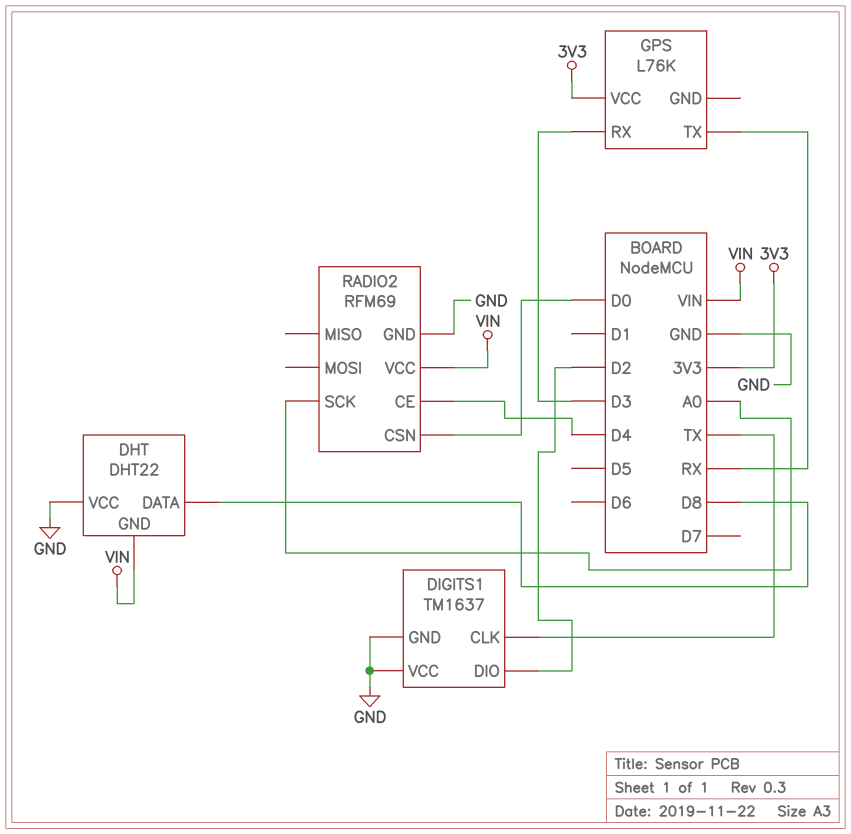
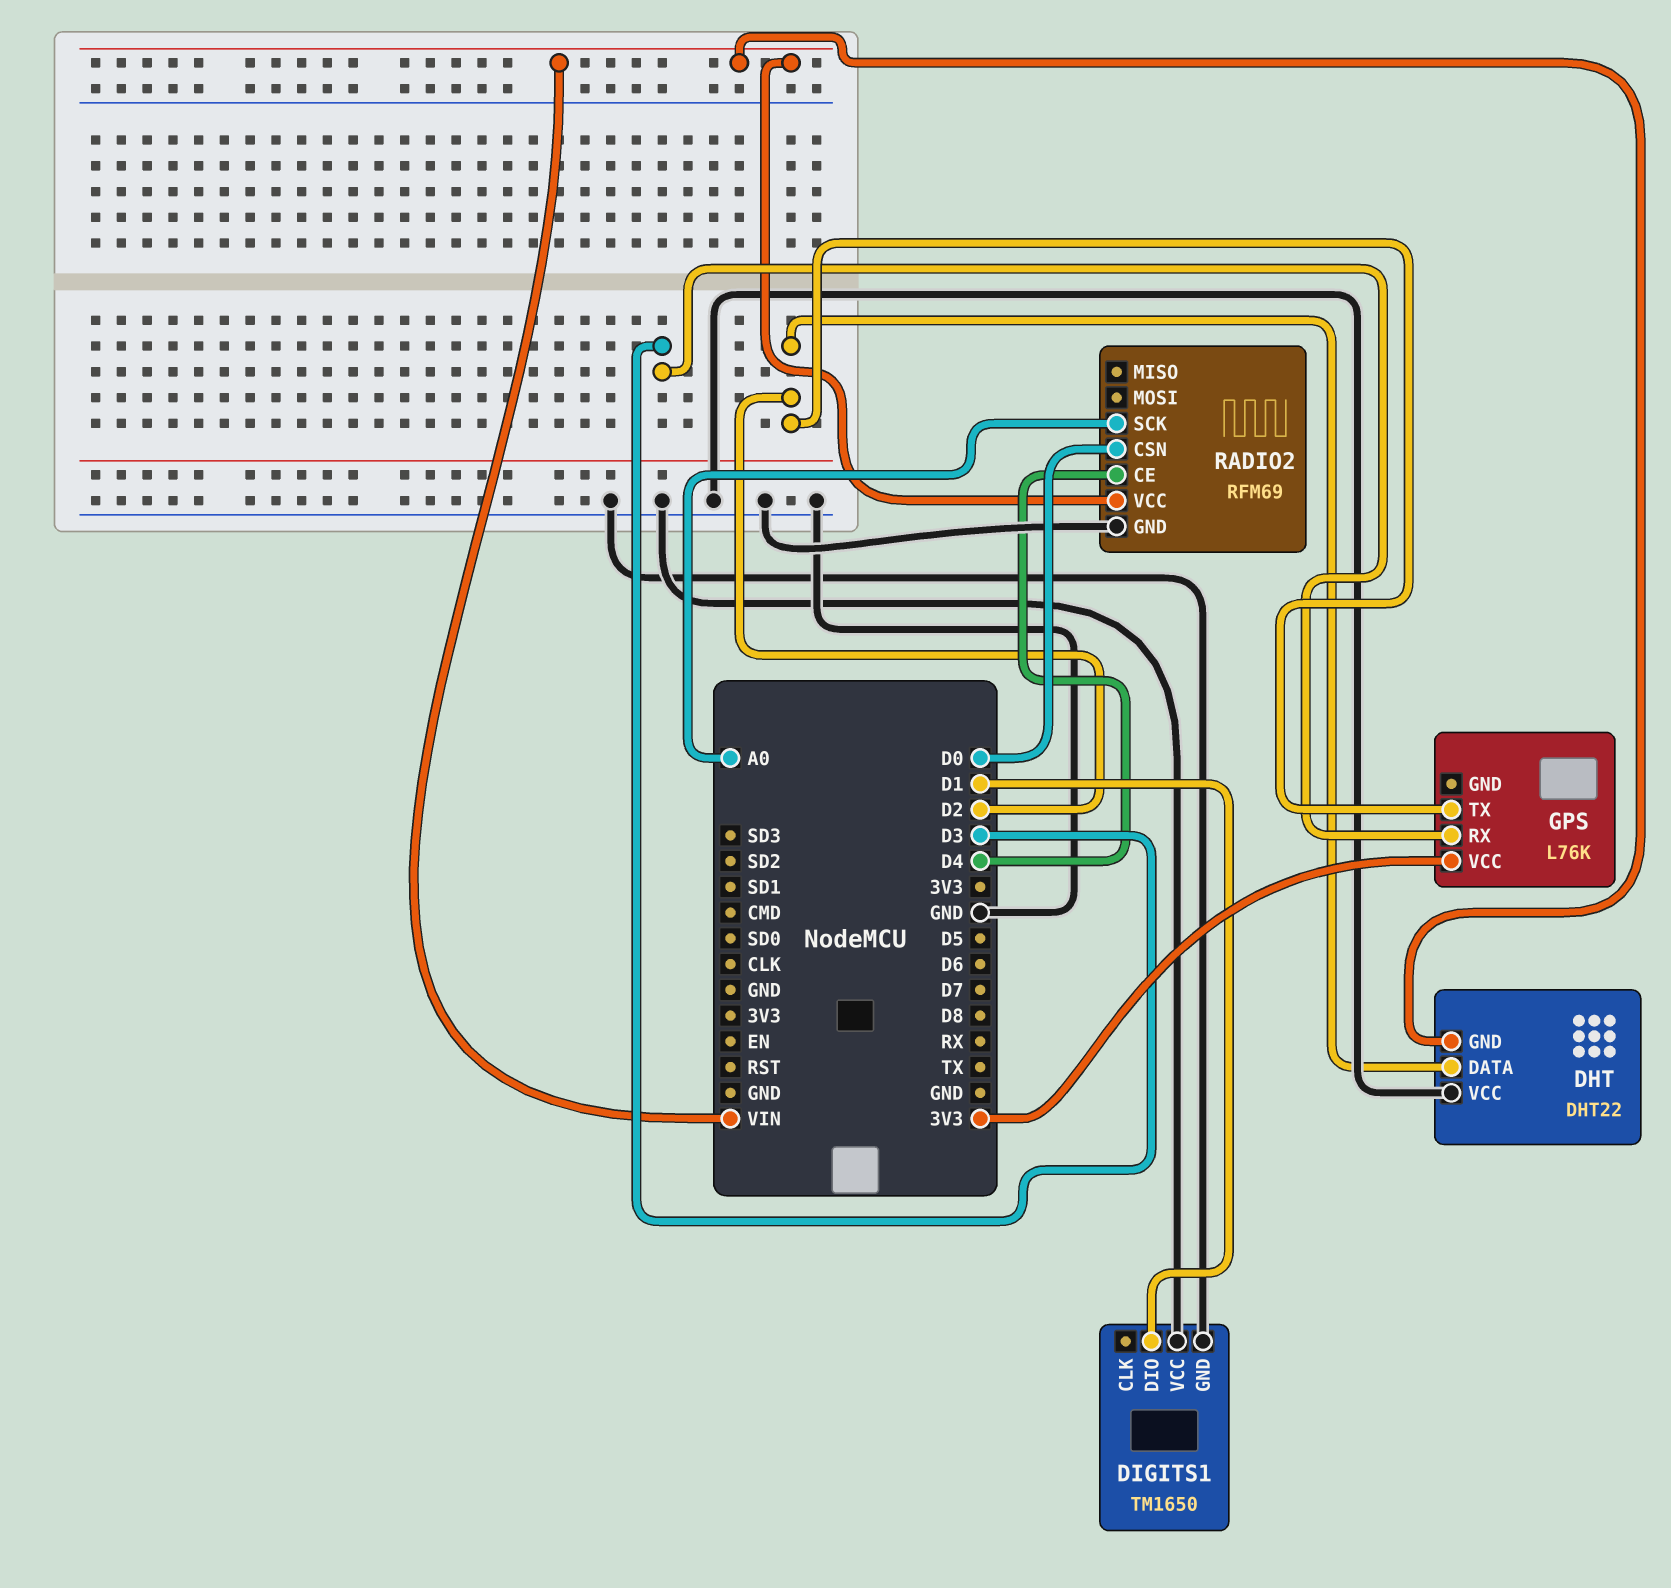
DHT pin DATA: D8 -> D2
DIGITS1: TM1637 -> TM1650
DIGITS1 pin CLK: TX -> none
DIGITS1 pin DIO: D2 -> D1
GPS pin TX: RX -> D2

